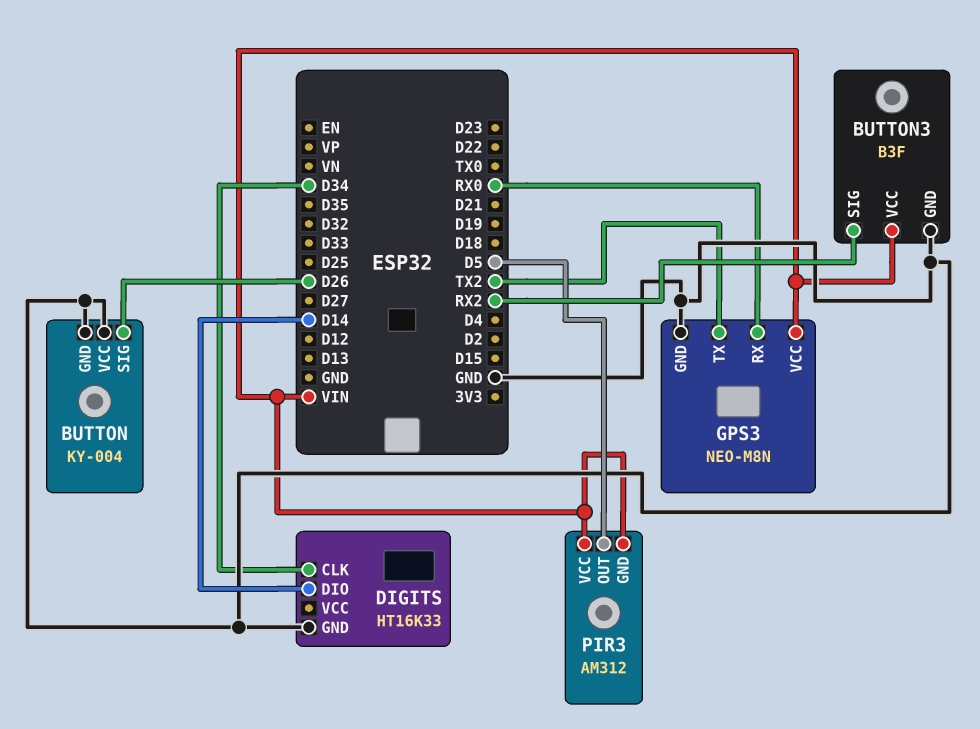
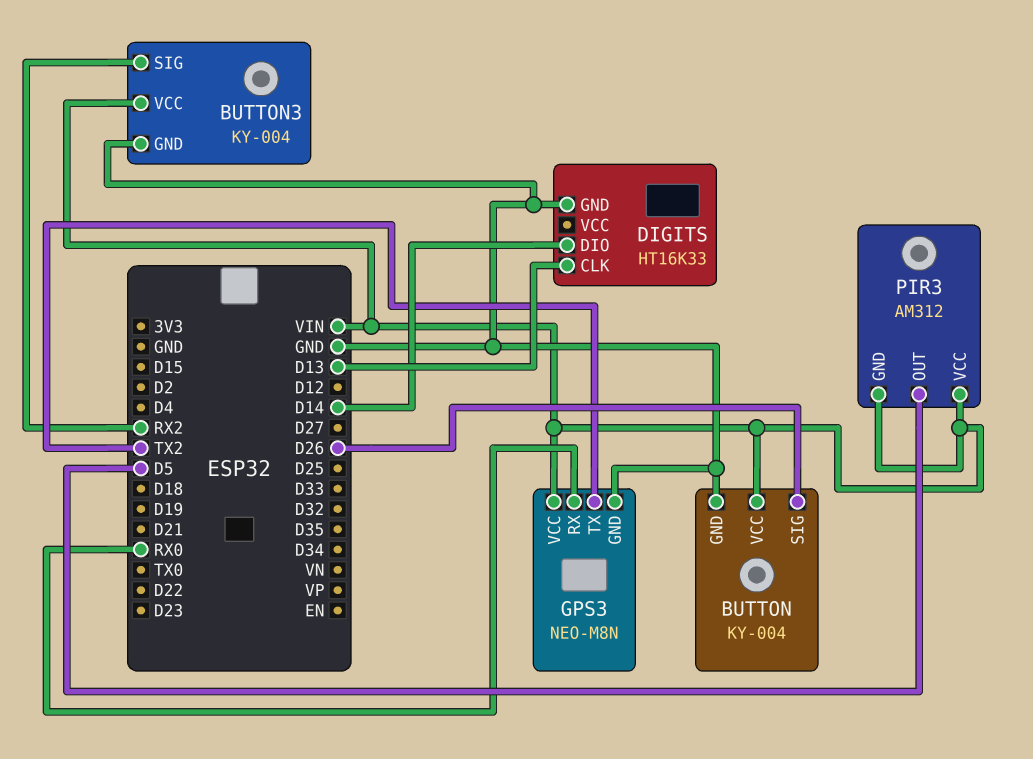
BUTTON pin VCC: GND -> VIN
BUTTON3: B3F -> KY-004
DIGITS pin CLK: D34 -> D13

